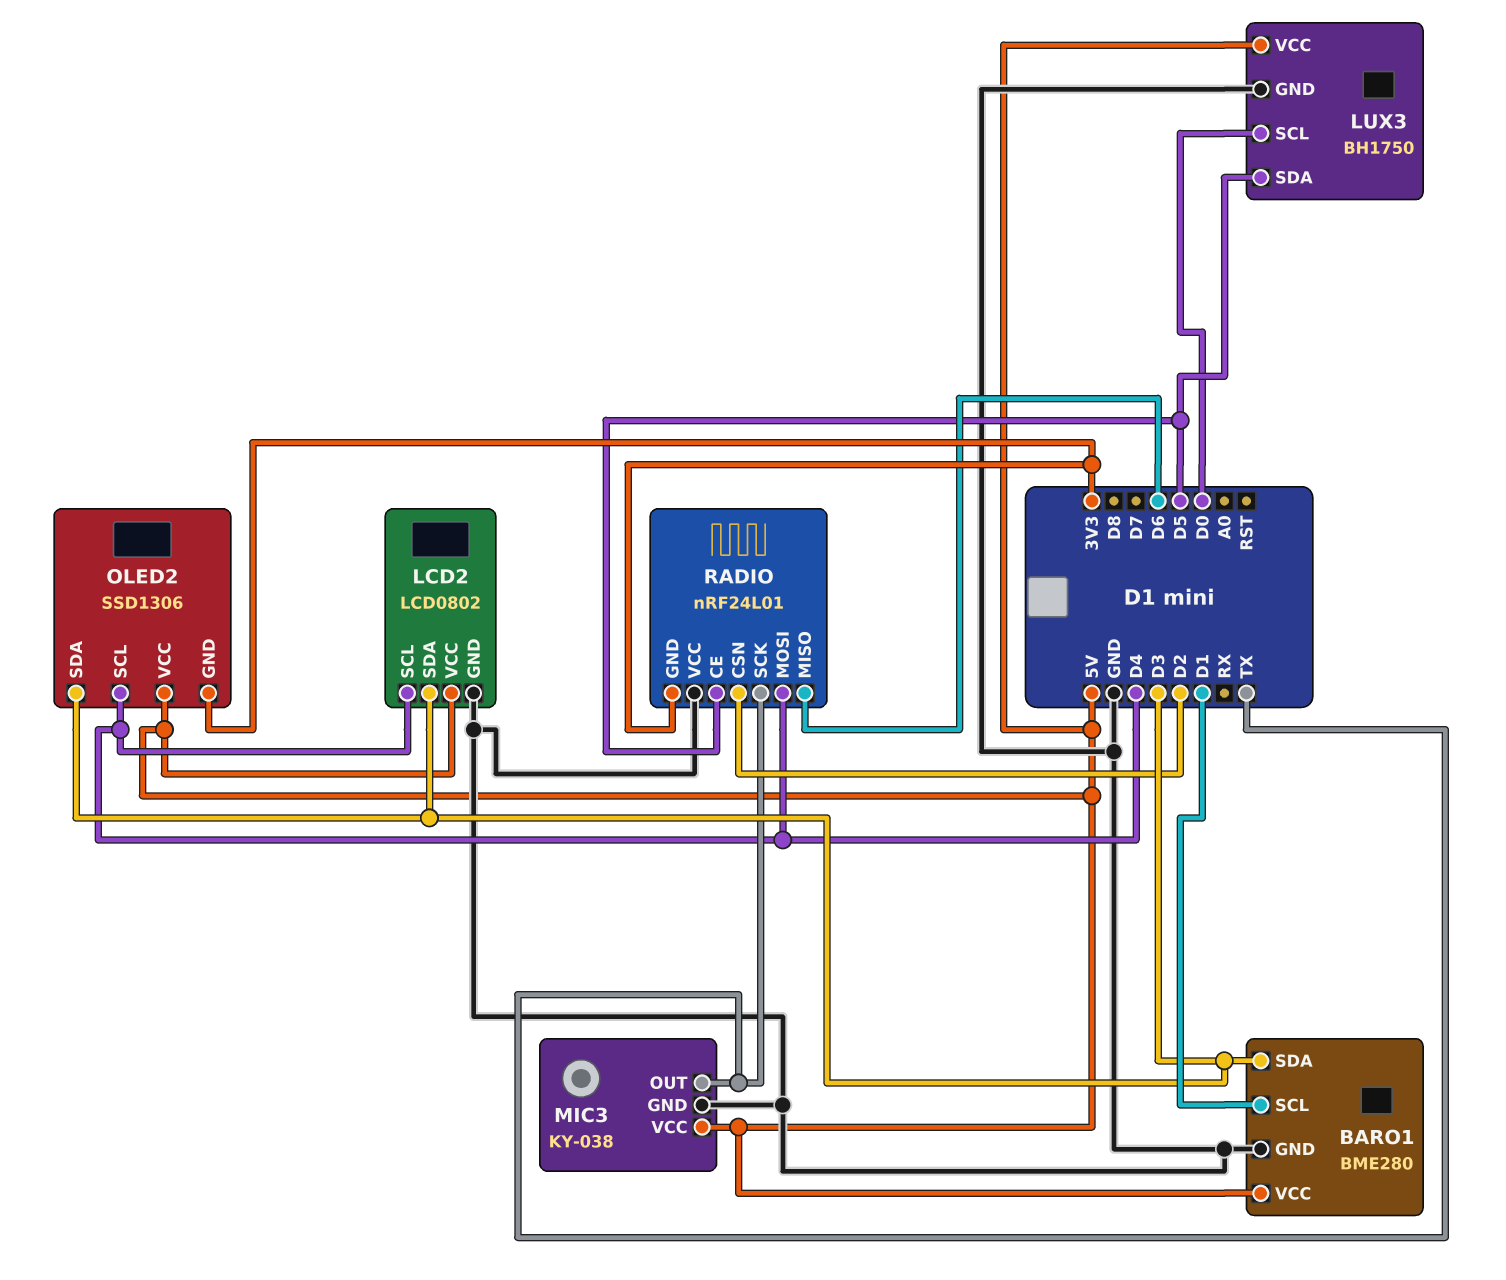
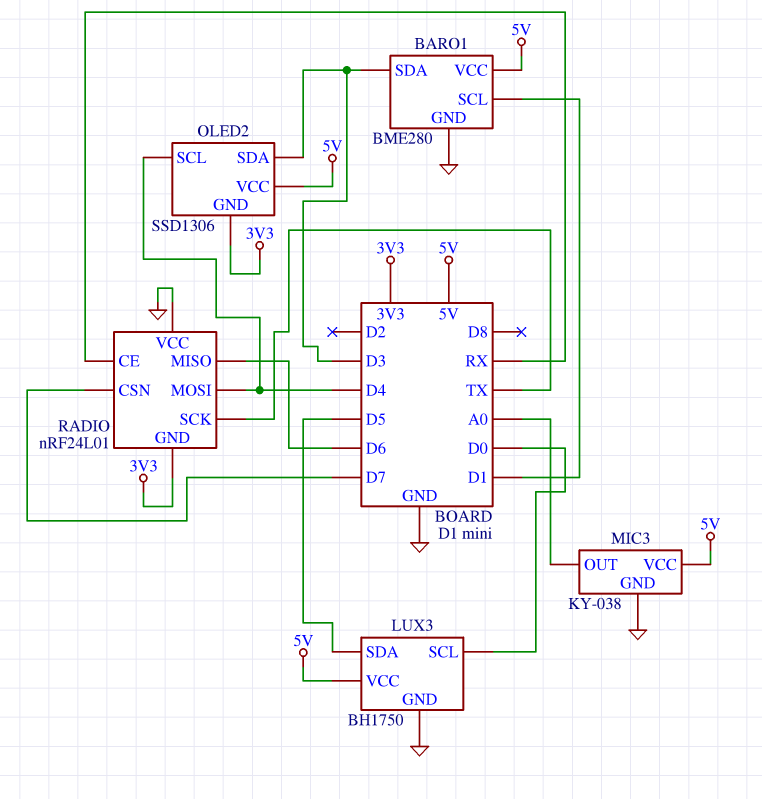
LCD2: LCD0802 -> none
LCD2 pin GND: GND -> none
LCD2 pin SCL: D4 -> none
LCD2 pin SDA: D3 -> none
LCD2 pin VCC: 5V -> none
MIC3 pin OUT: TX -> A0
RADIO pin CE: D5 -> RX
RADIO pin CSN: D2 -> D7

